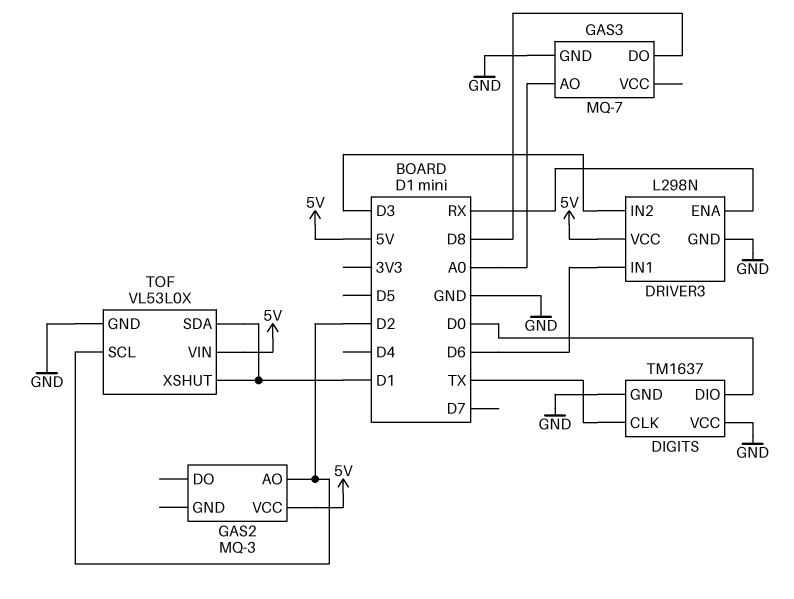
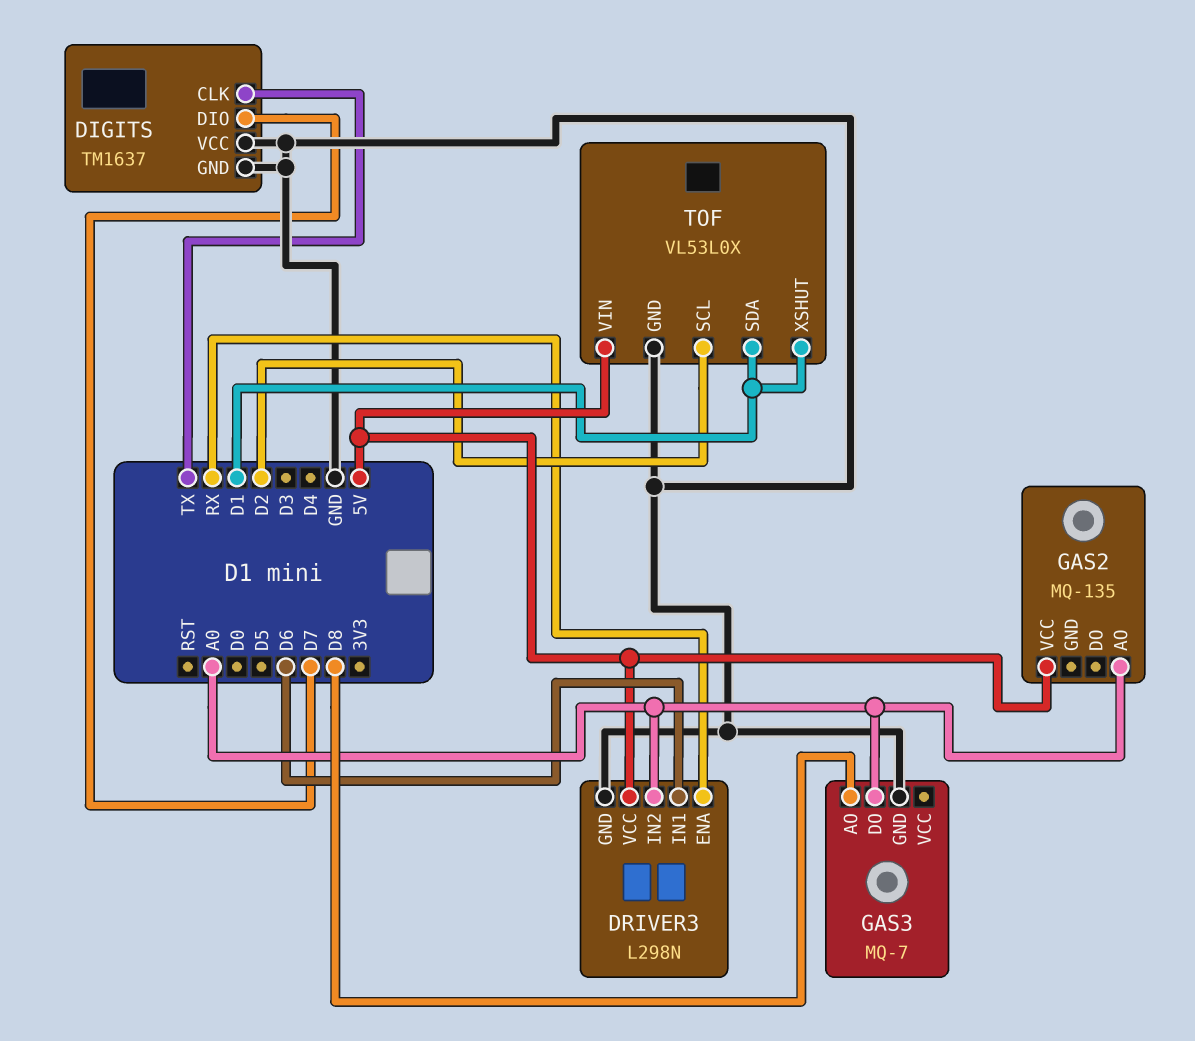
DIGITS pin DIO: D0 -> D7
DRIVER3 pin IN2: D3 -> A0
GAS2: MQ-3 -> MQ-135
GAS2 pin AO: D2 -> A0
GAS3 pin AO: A0 -> D8
GAS3 pin DO: D8 -> A0

